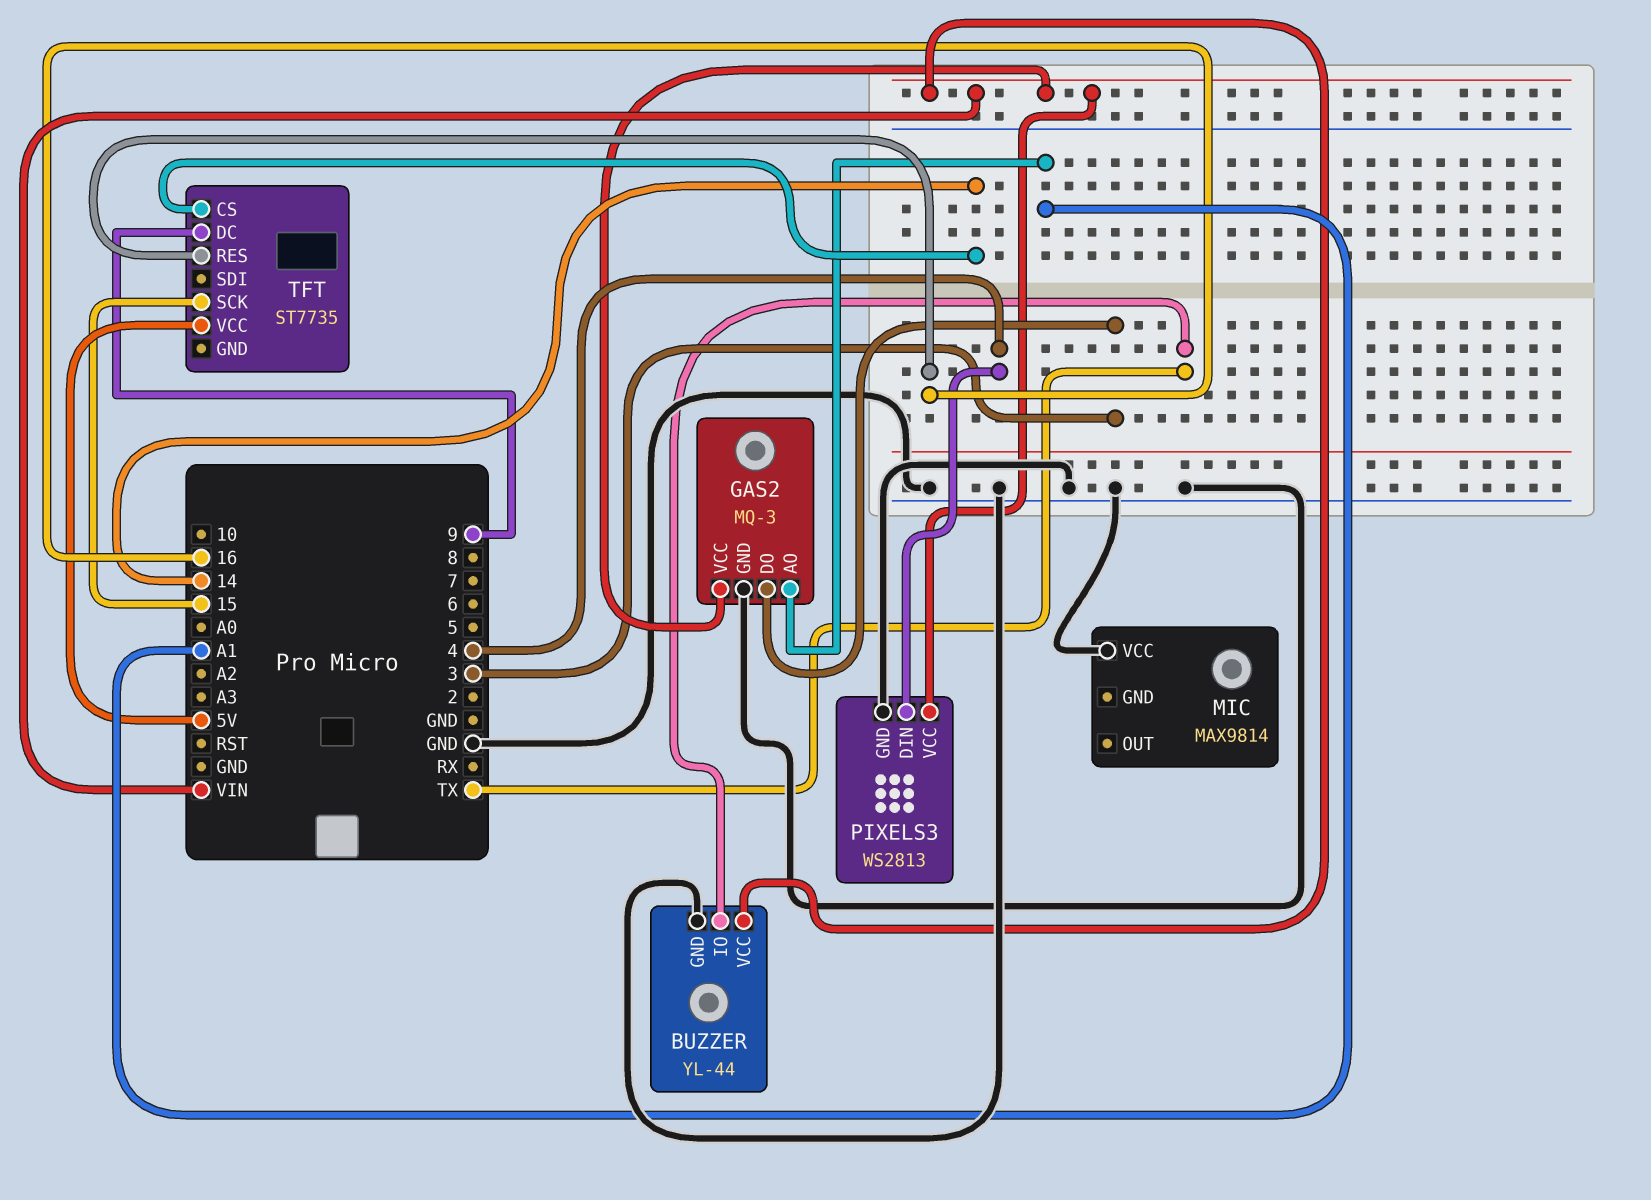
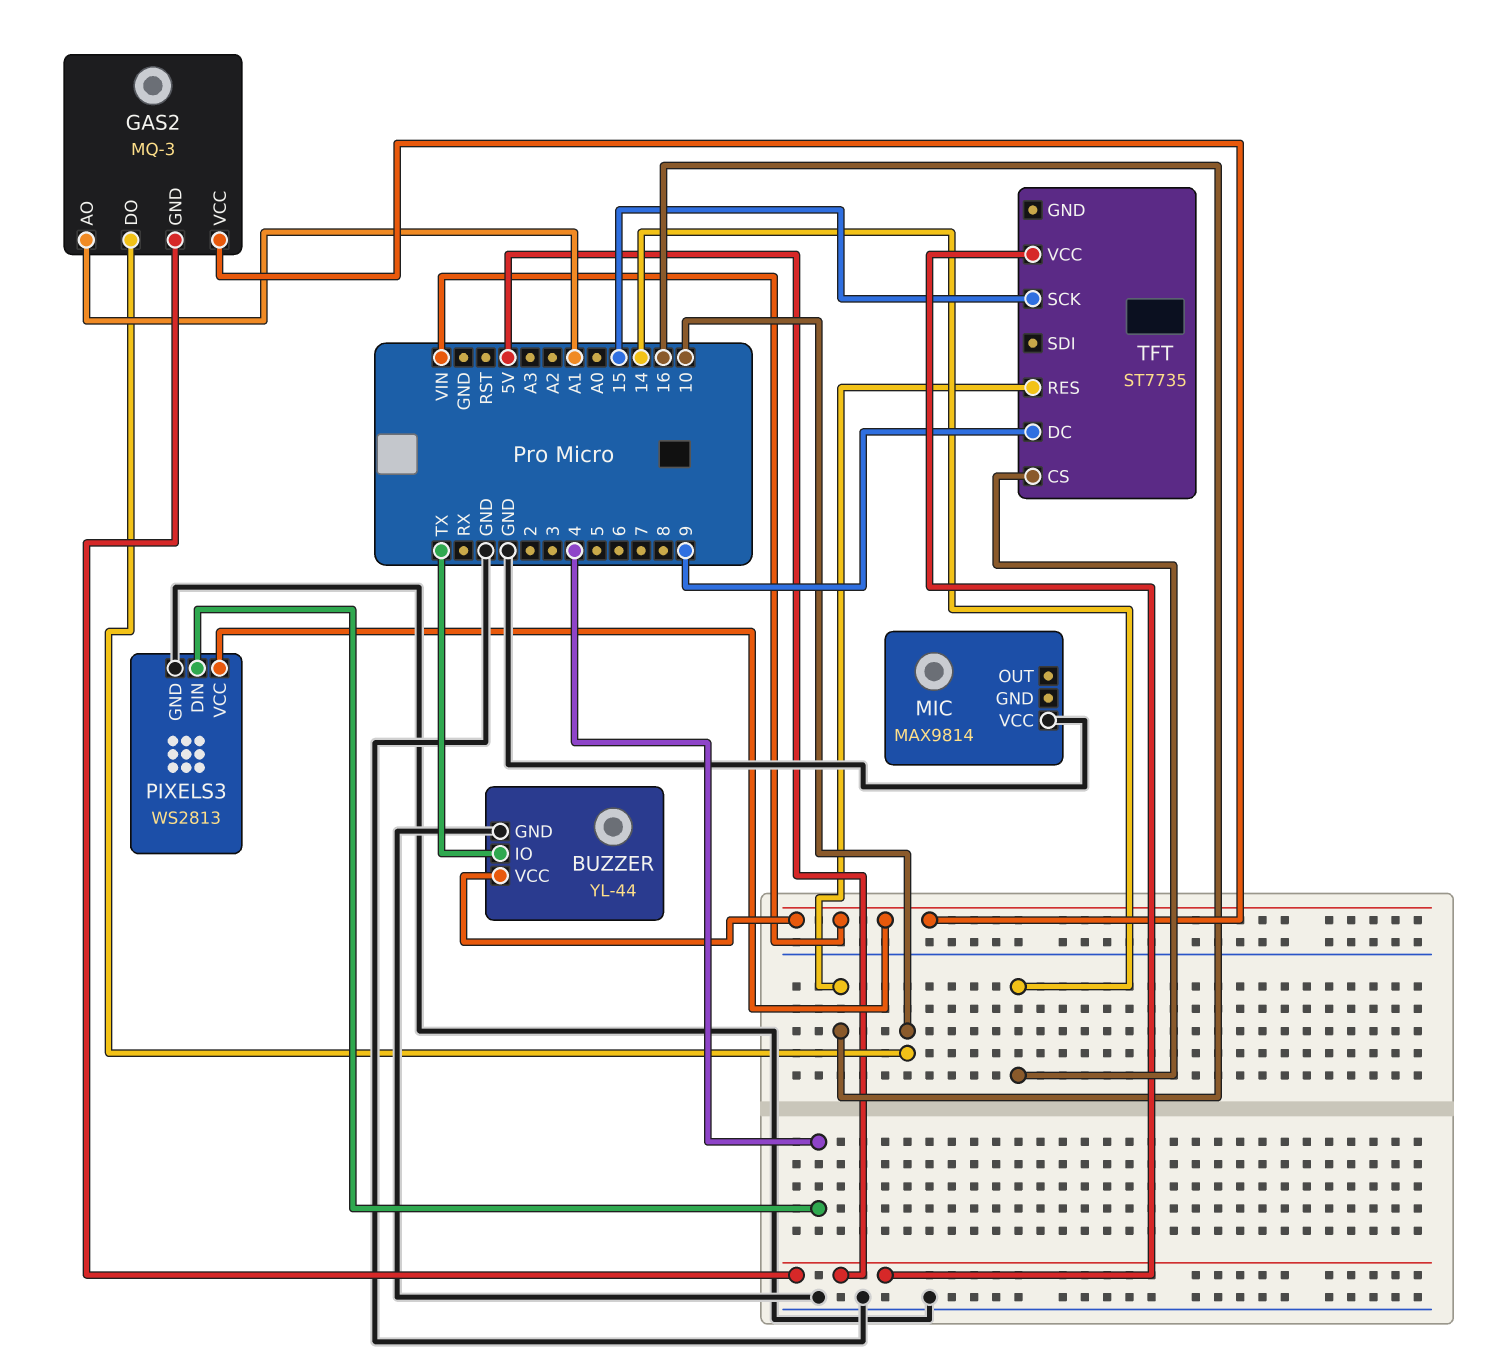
GAS2 pin DO: 3 -> 10
GAS2 pin GND: GND -> 5V

